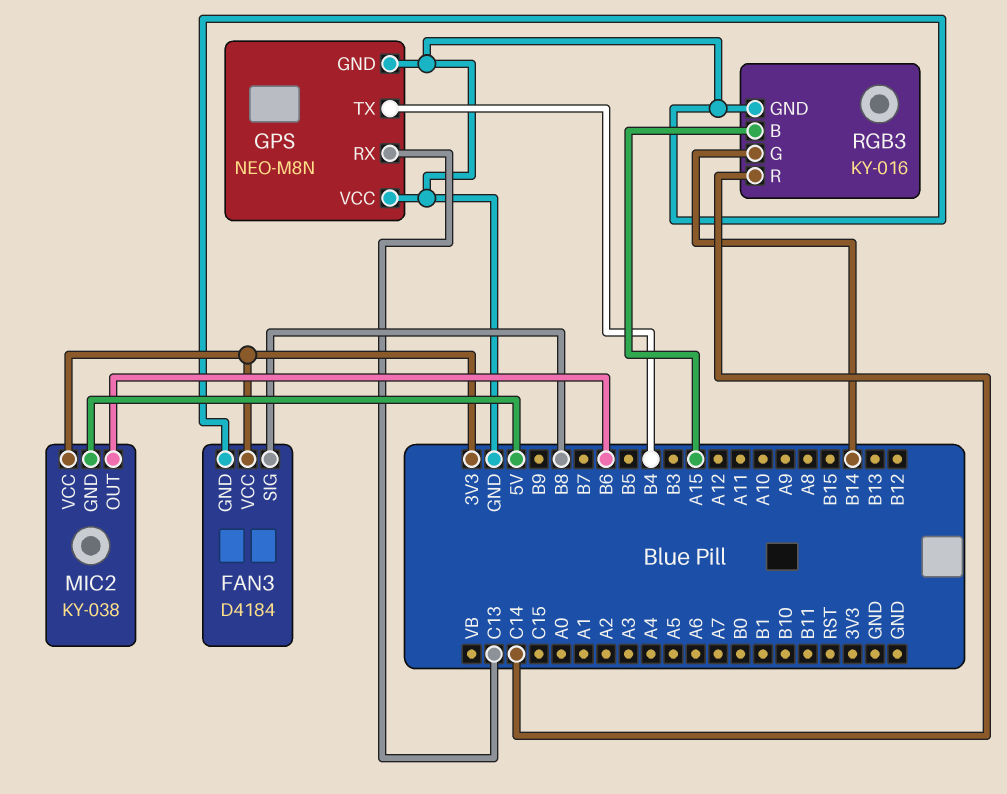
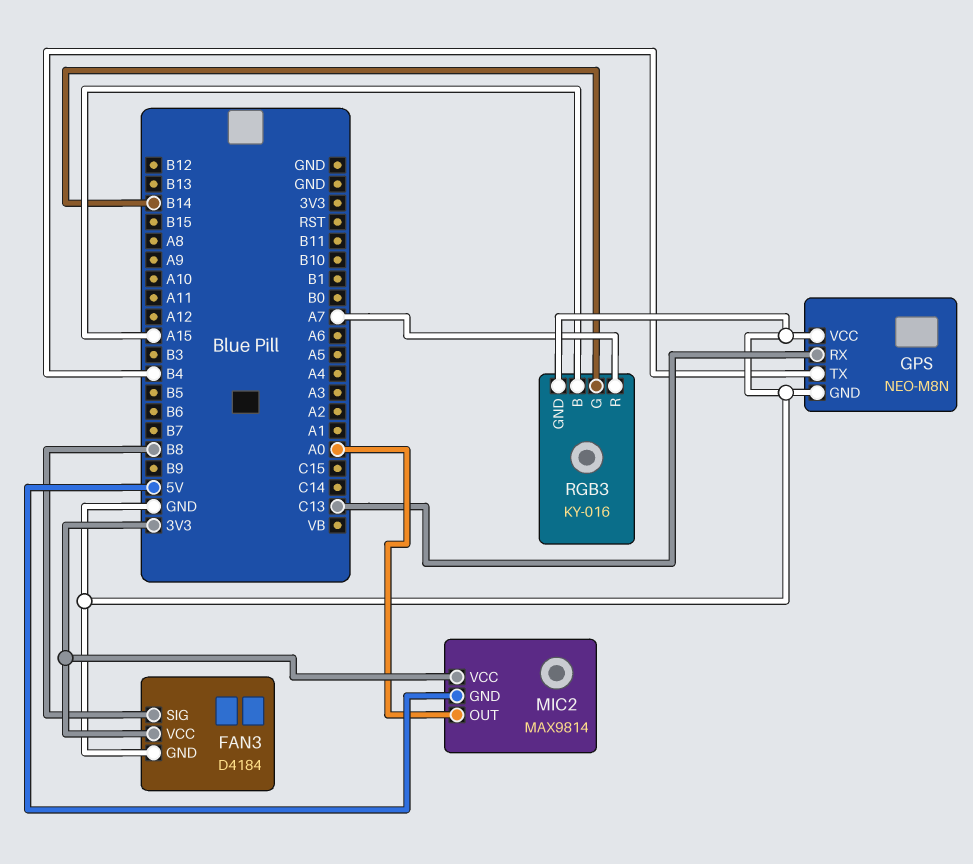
MIC2: KY-038 -> MAX9814
MIC2 pin OUT: B6 -> A0
RGB3 pin R: C14 -> A7

